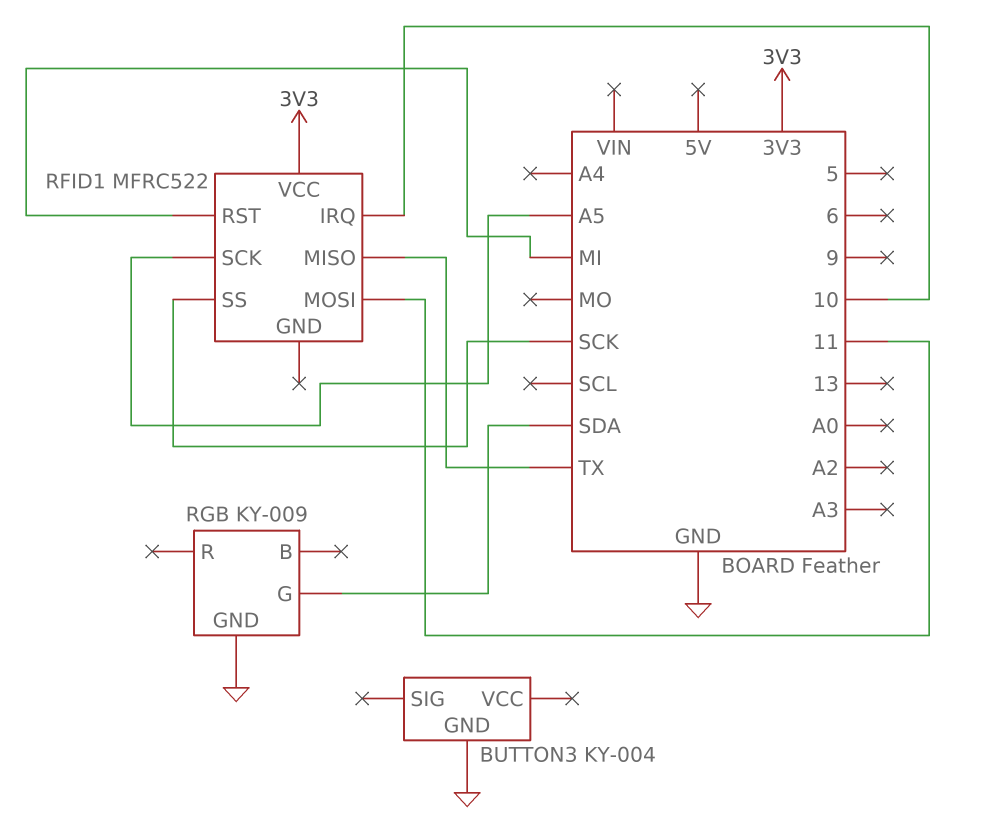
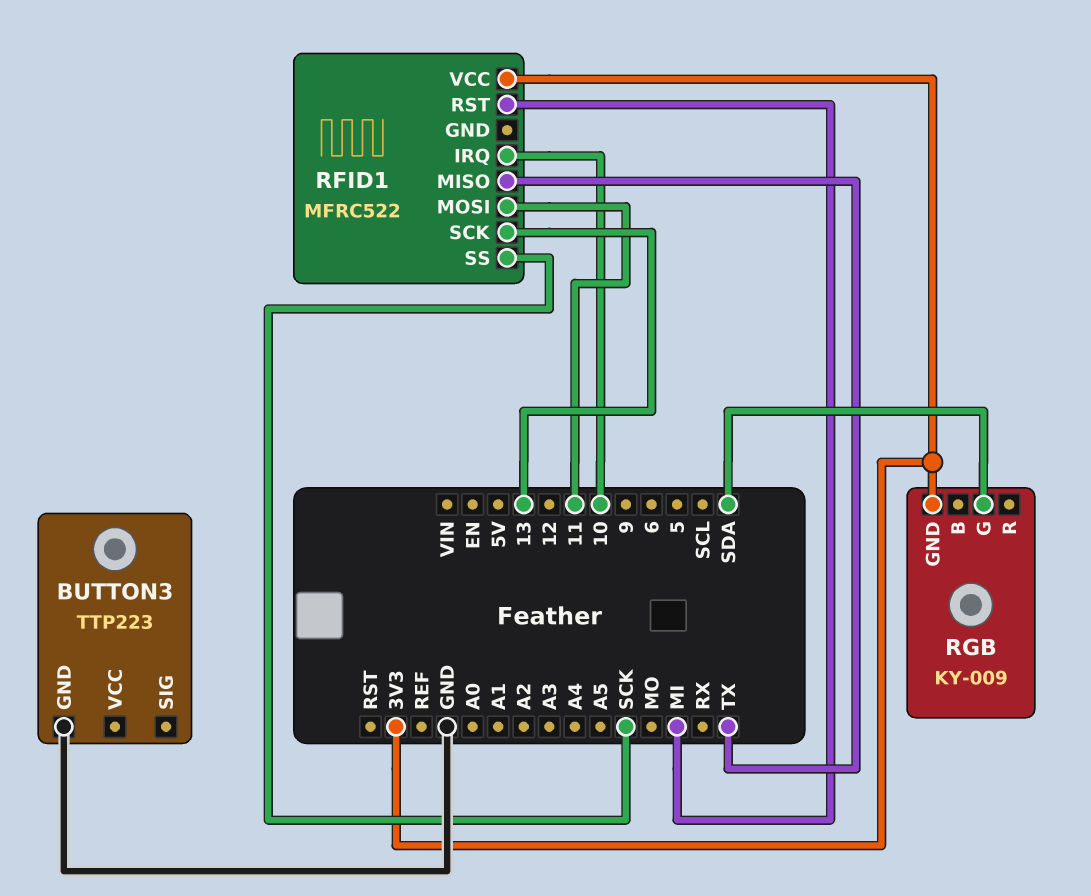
BUTTON3: KY-004 -> TTP223
RFID1 pin SCK: A5 -> 13
RGB pin GND: GND -> 3V3

